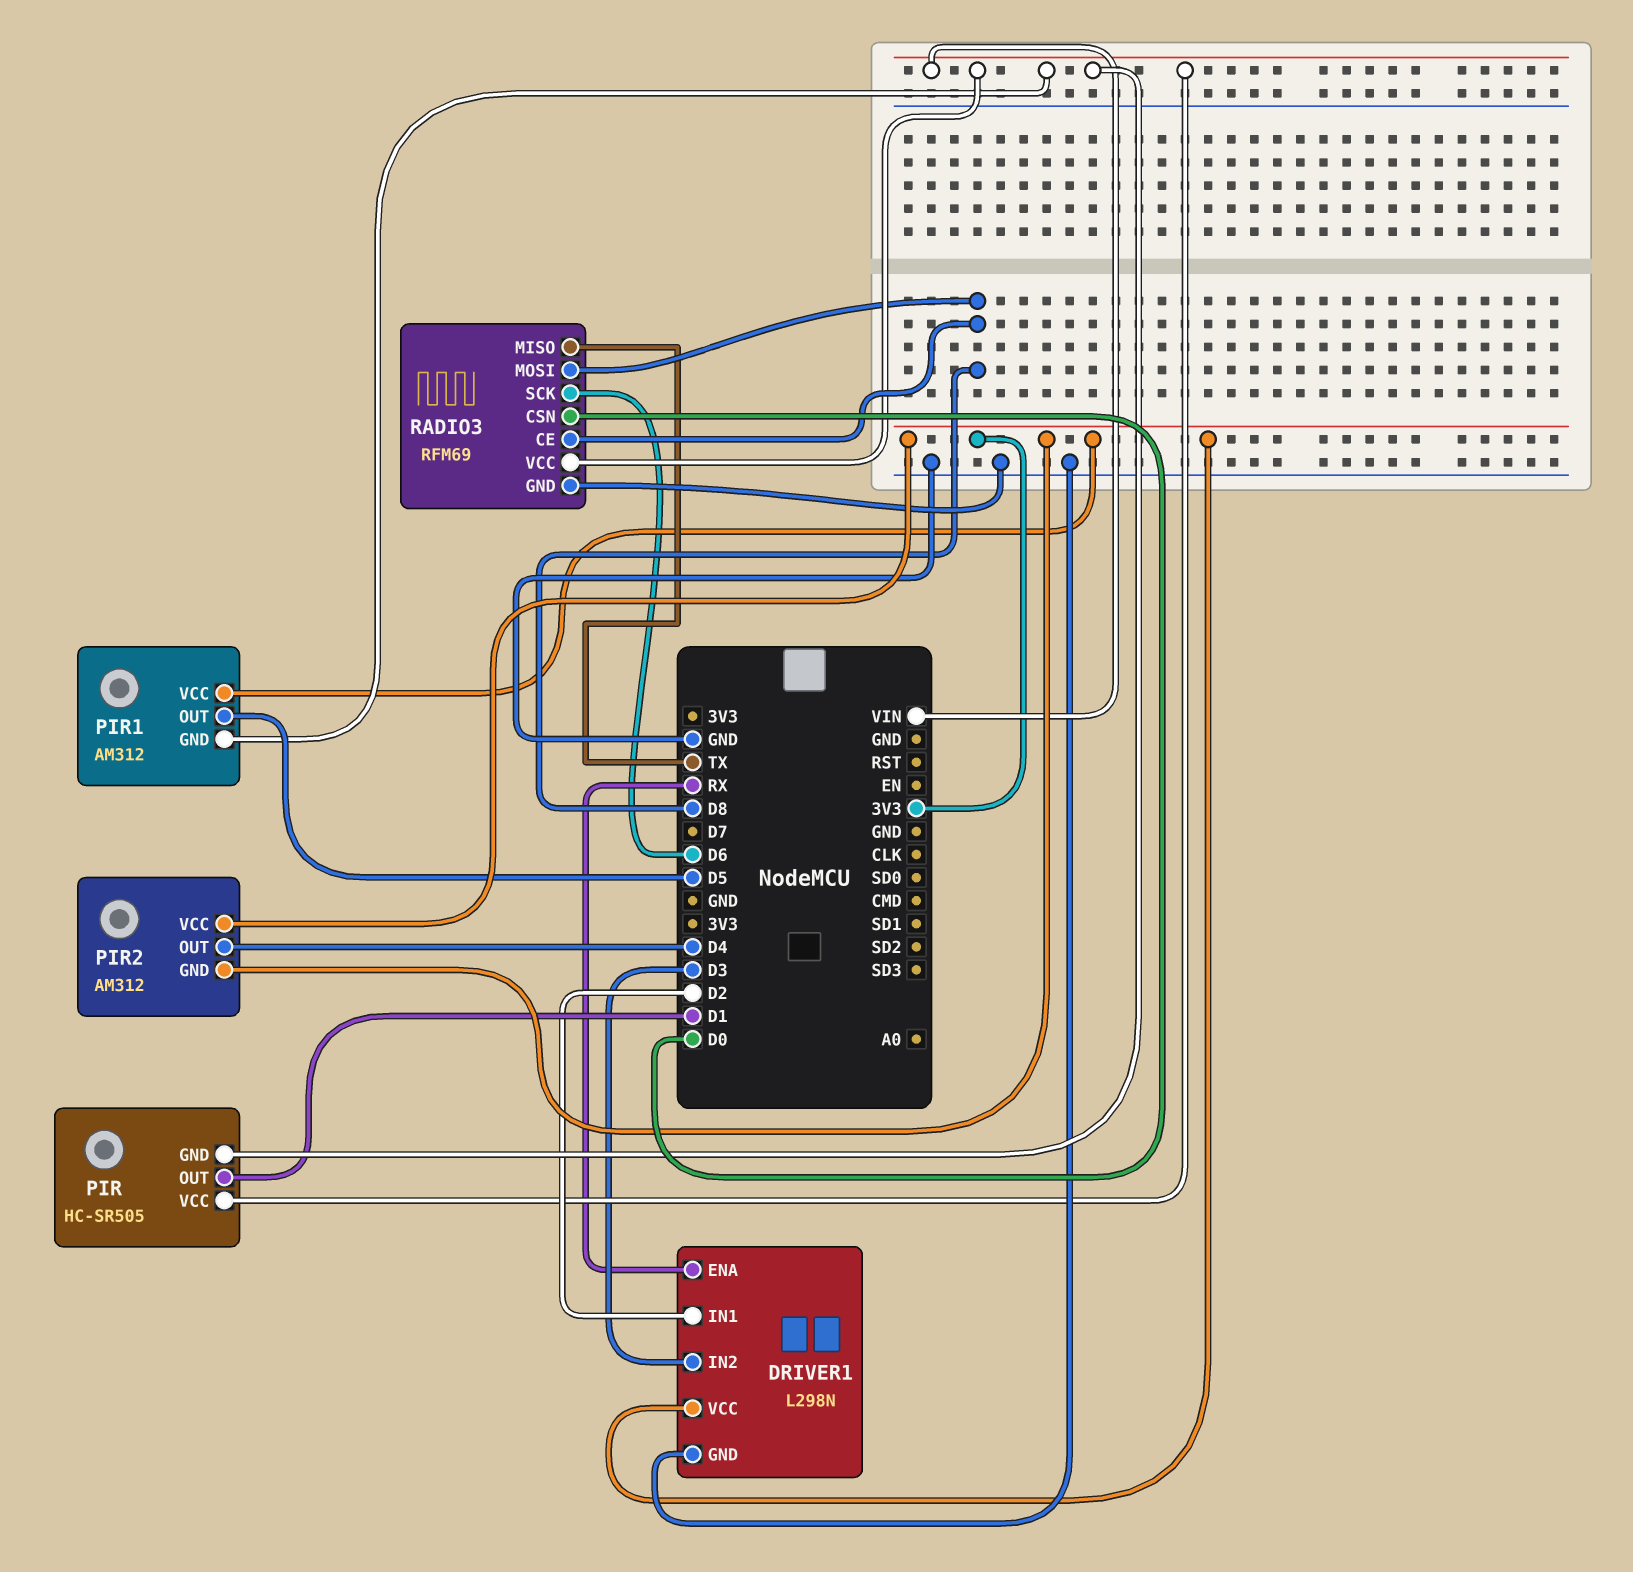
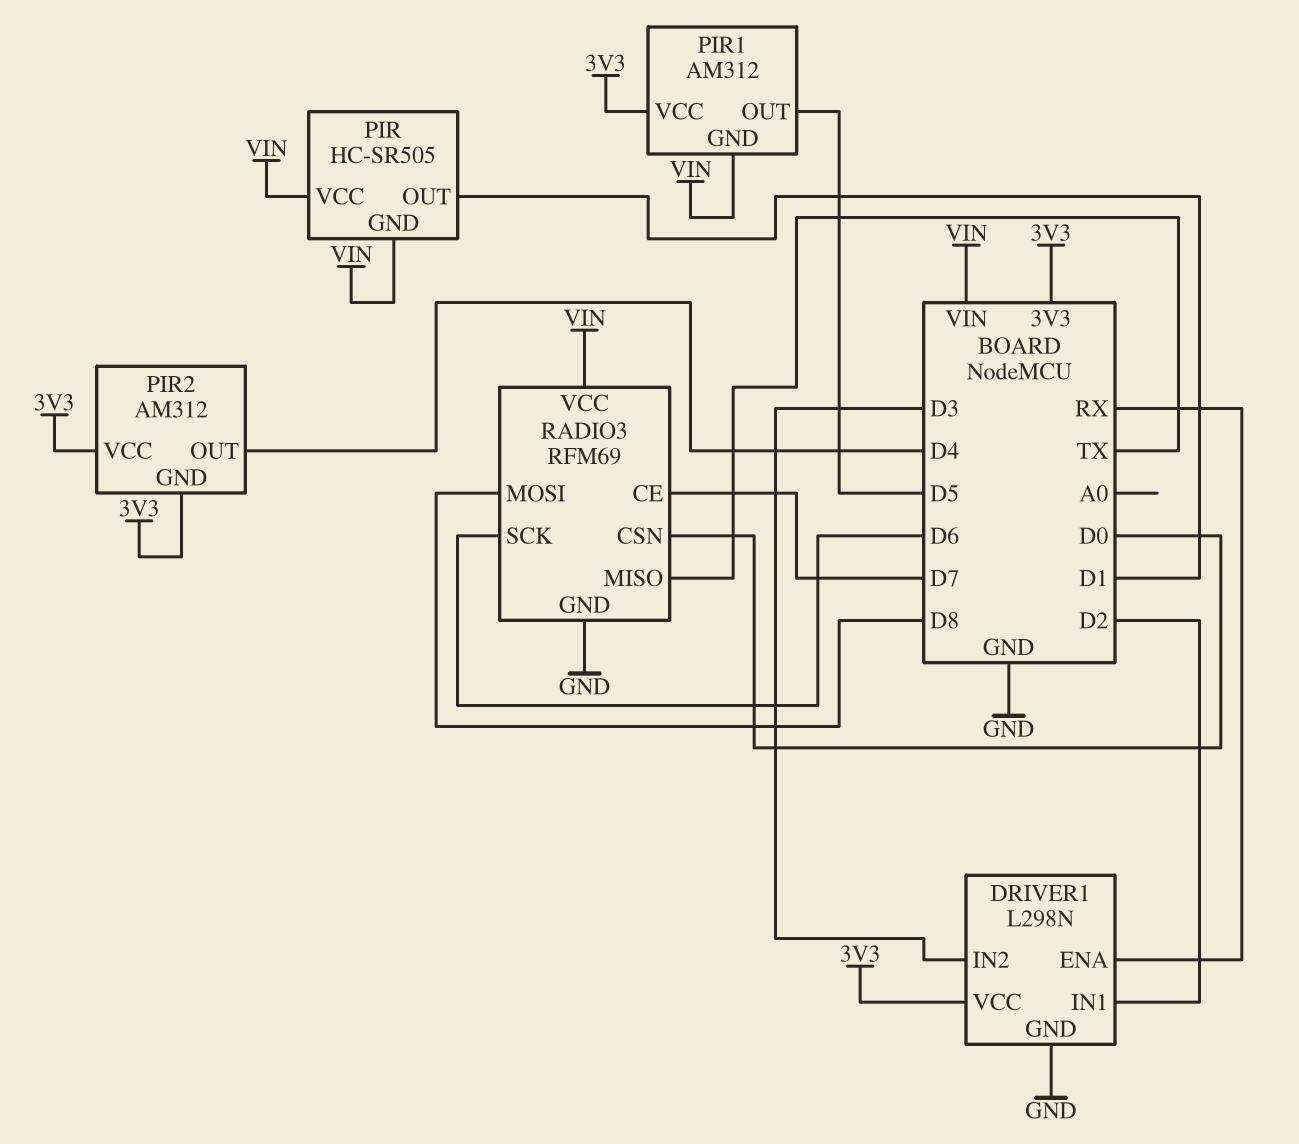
RADIO3 pin CE: D8 -> D7

